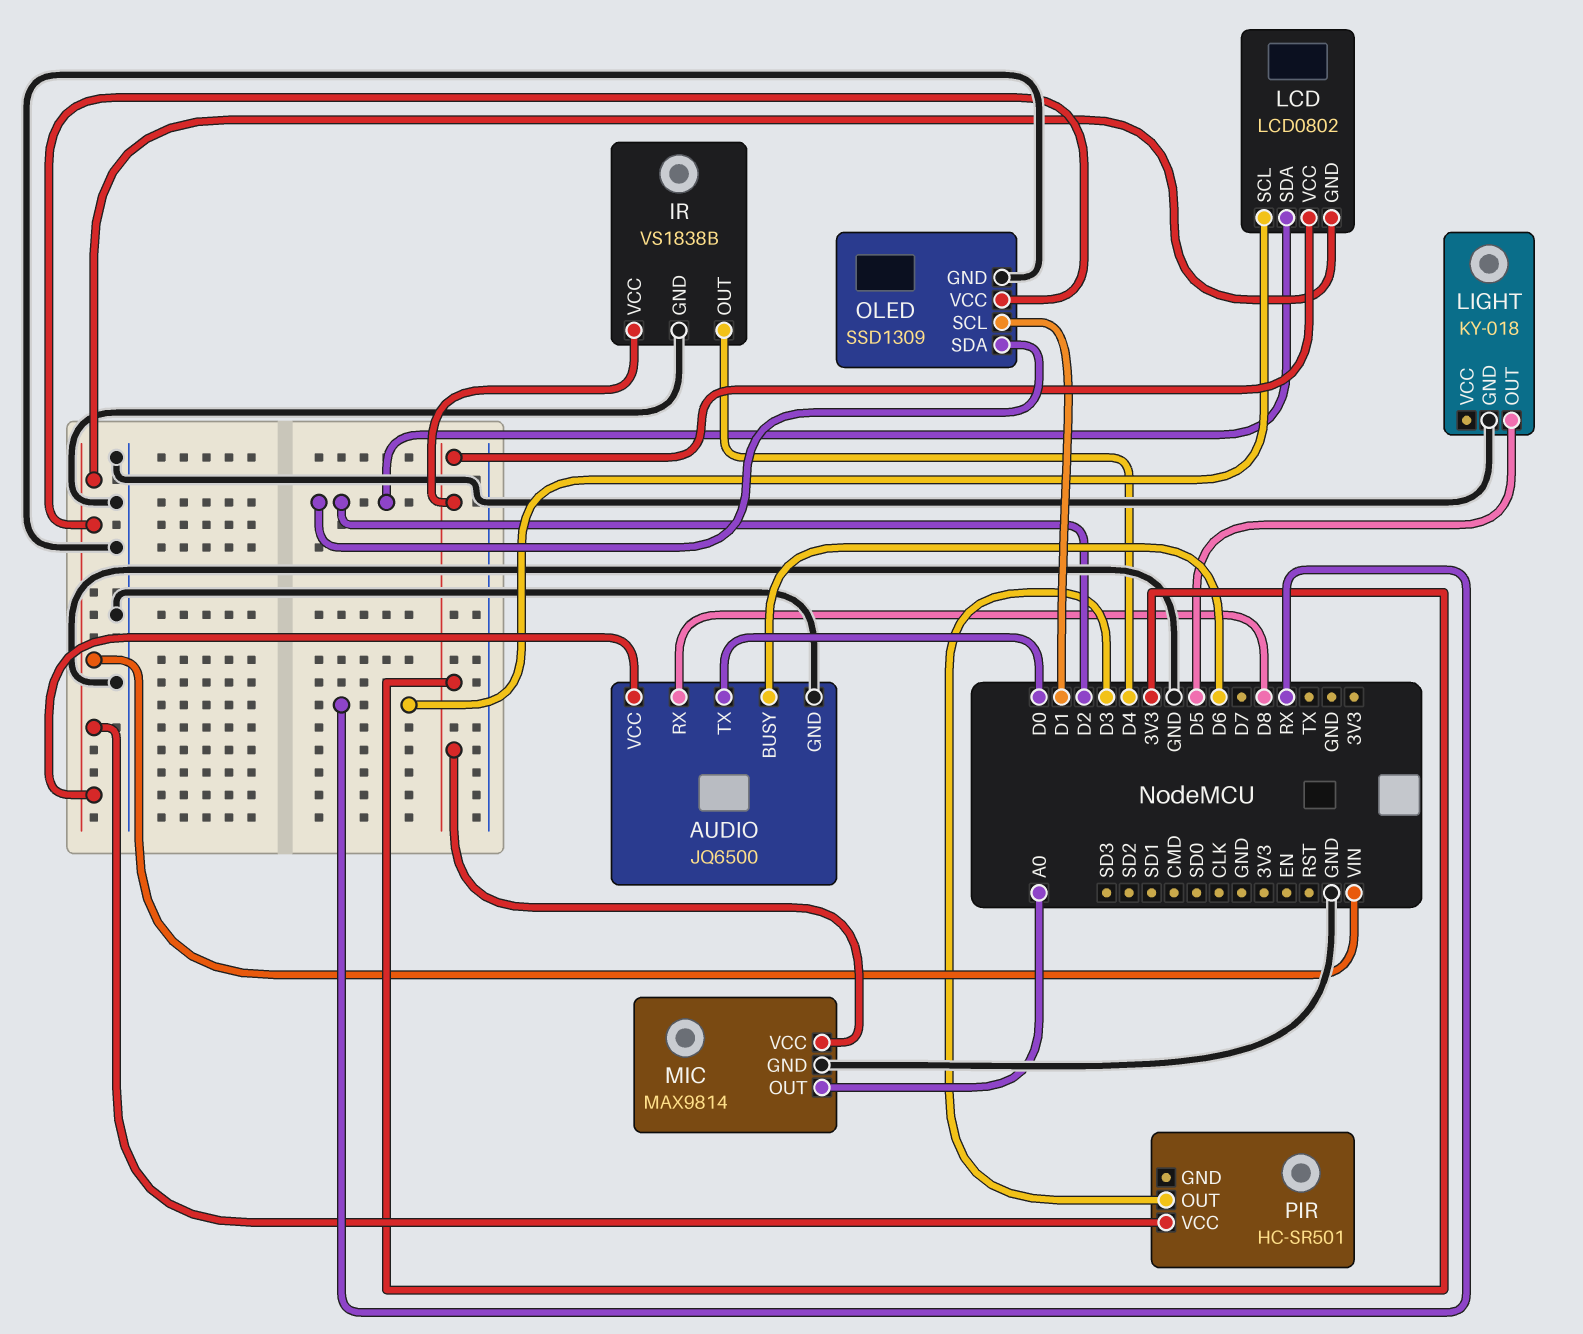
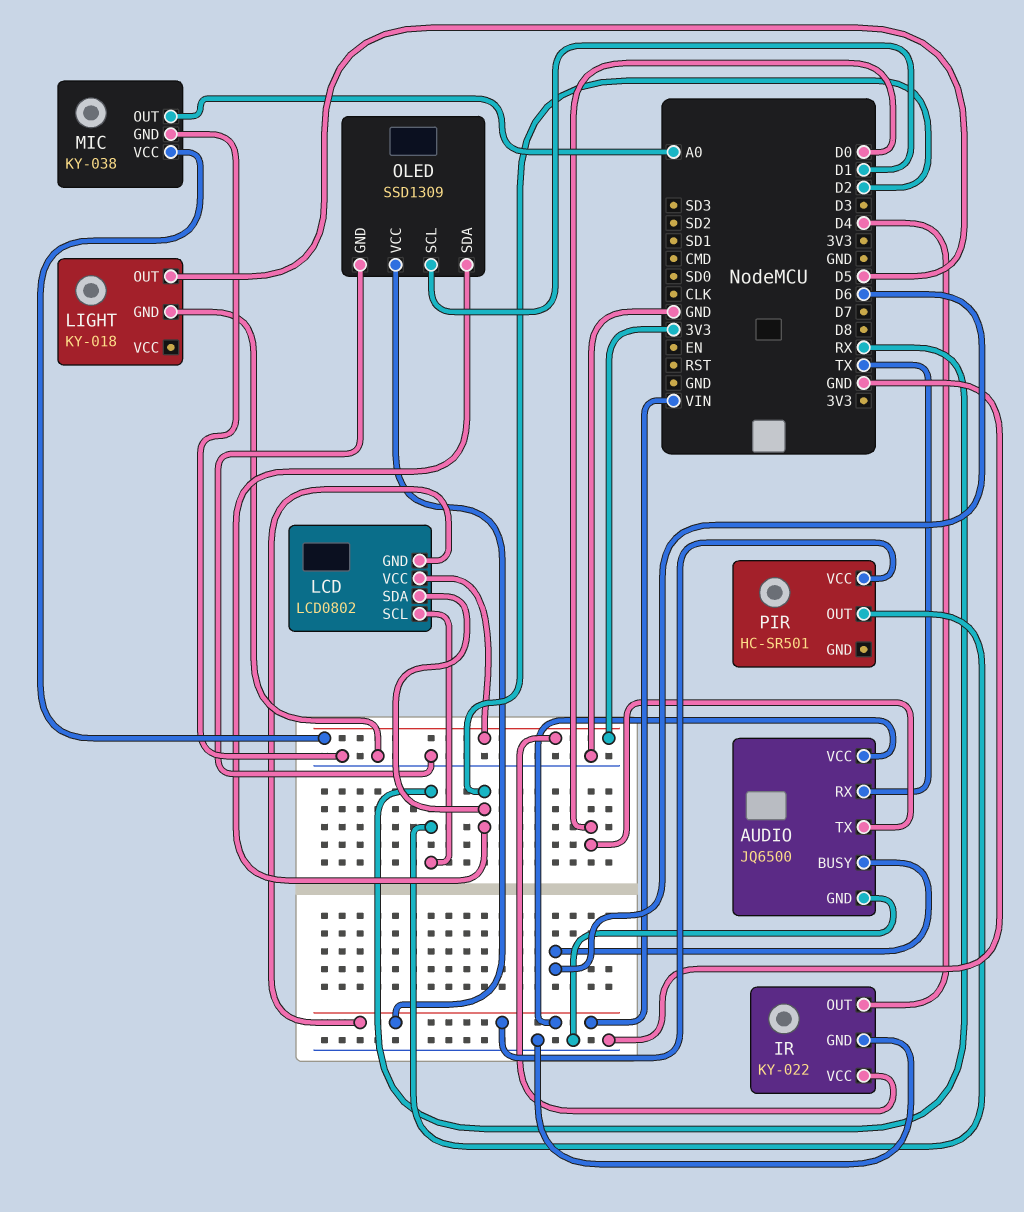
AUDIO pin RX: D8 -> TX
IR: VS1838B -> KY-022
MIC: MAX9814 -> KY-038
PIR pin OUT: D3 -> RX

